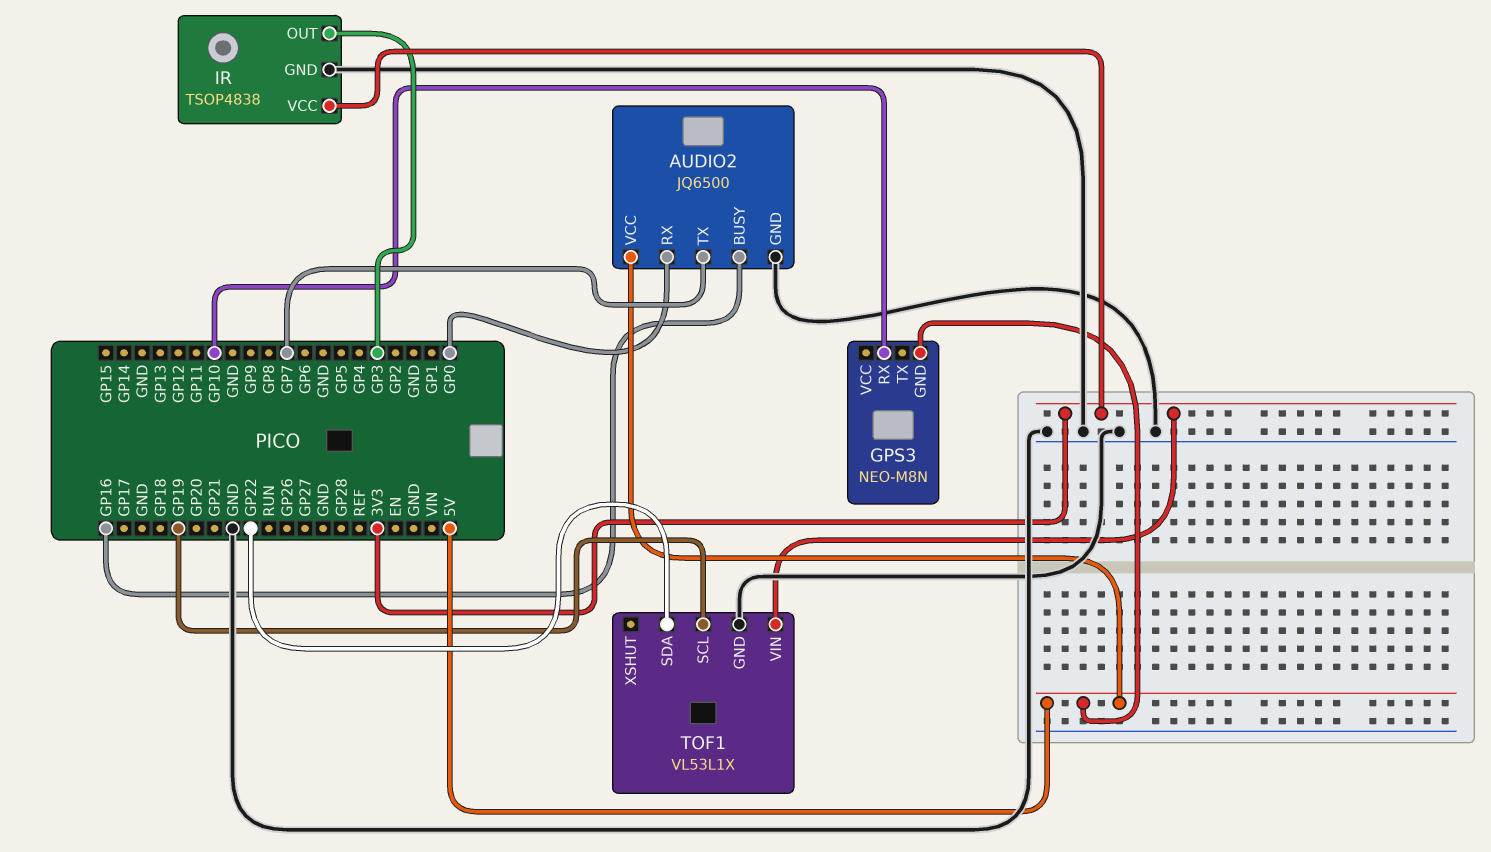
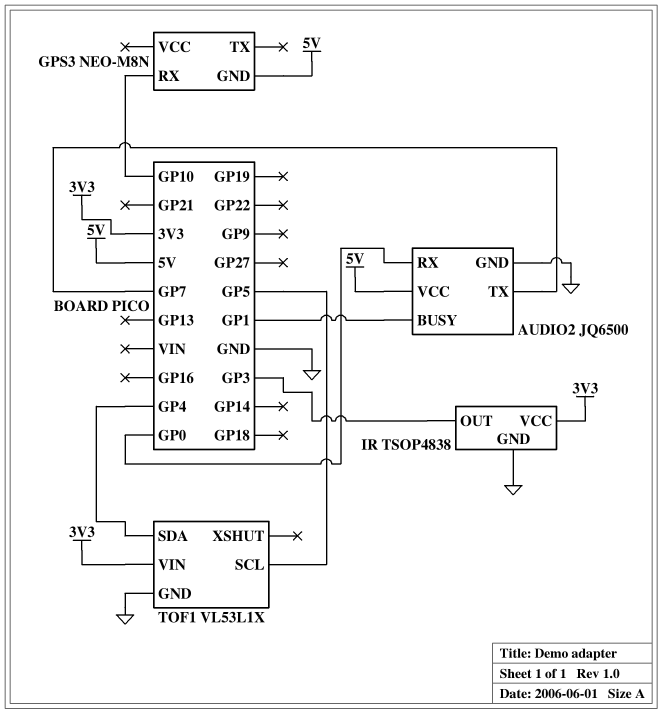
AUDIO2 pin BUSY: GP16 -> GP1
TOF1 pin SCL: GP19 -> GP5
TOF1 pin SDA: GP22 -> GP4

